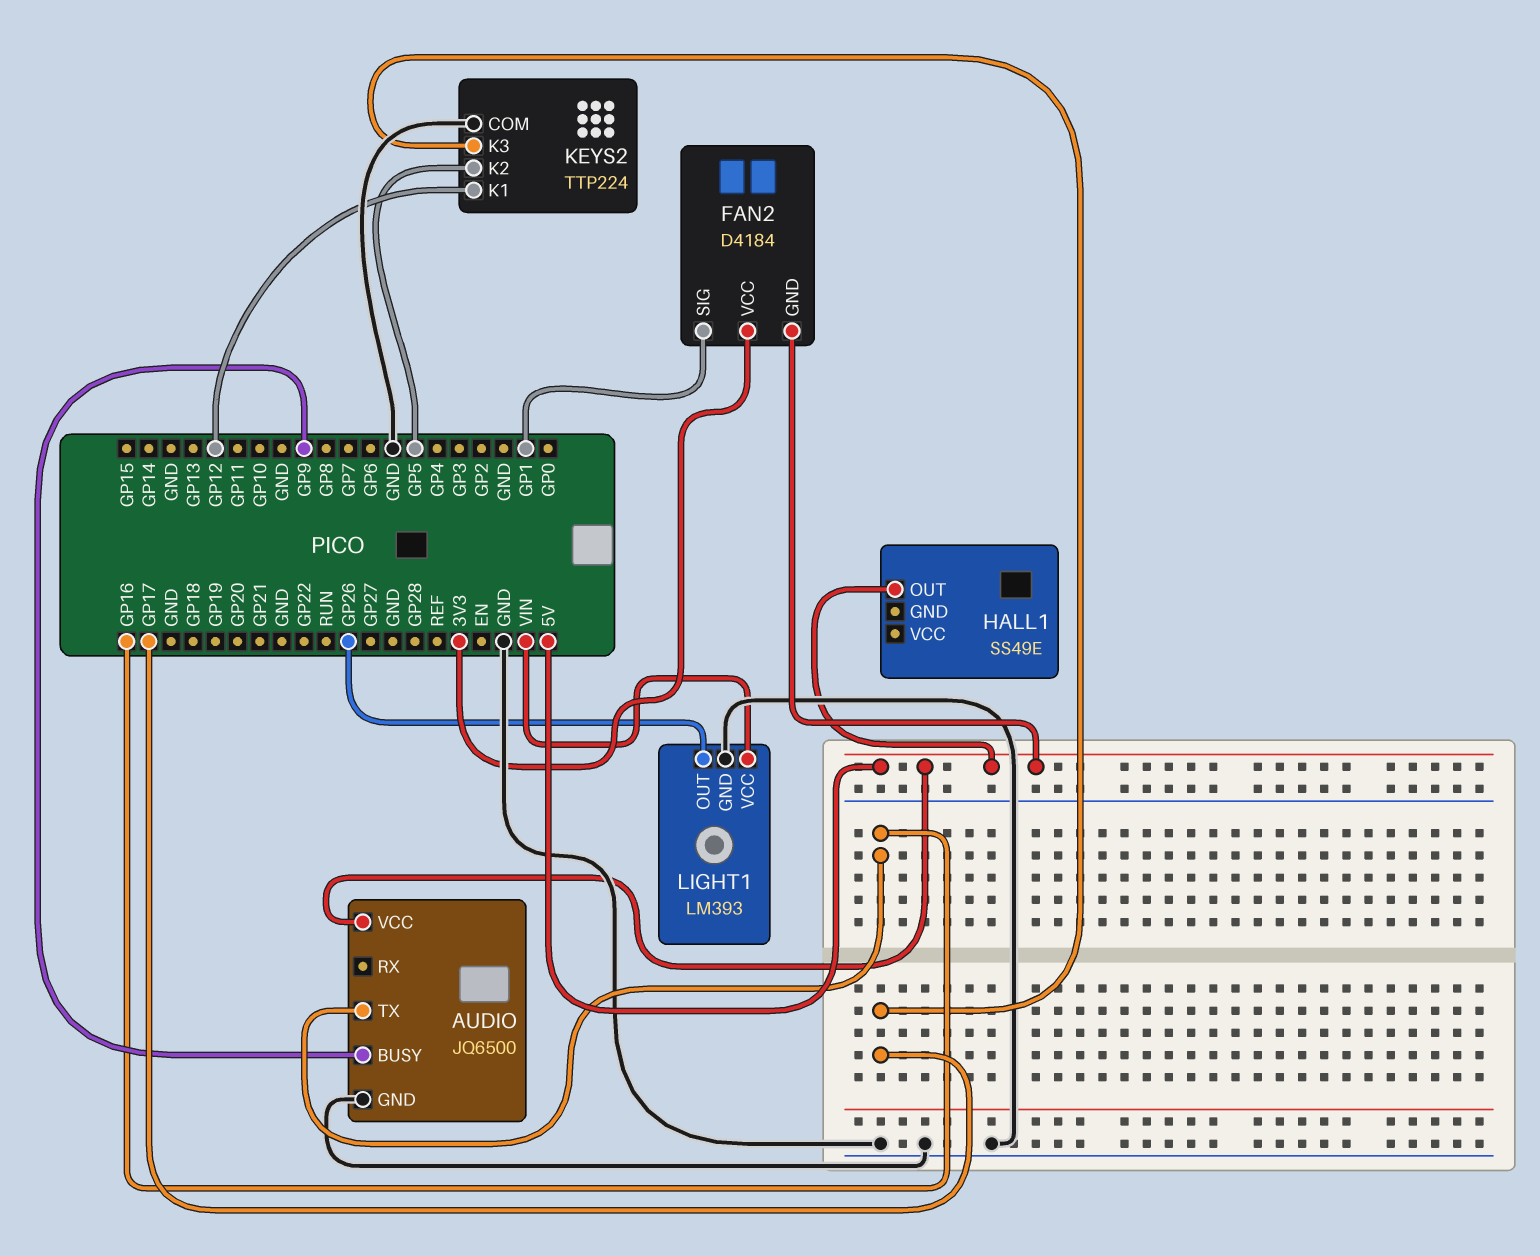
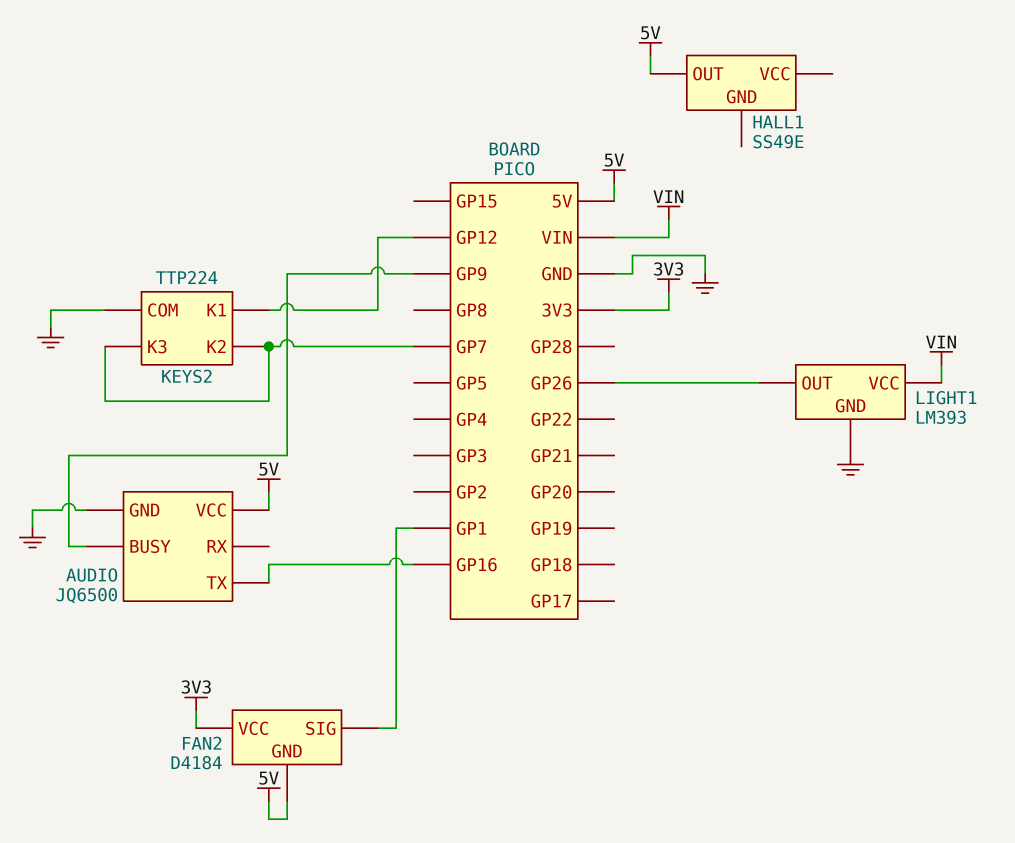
KEYS2 pin K2: GP5 -> GP7
KEYS2 pin K3: GP17 -> GP7

